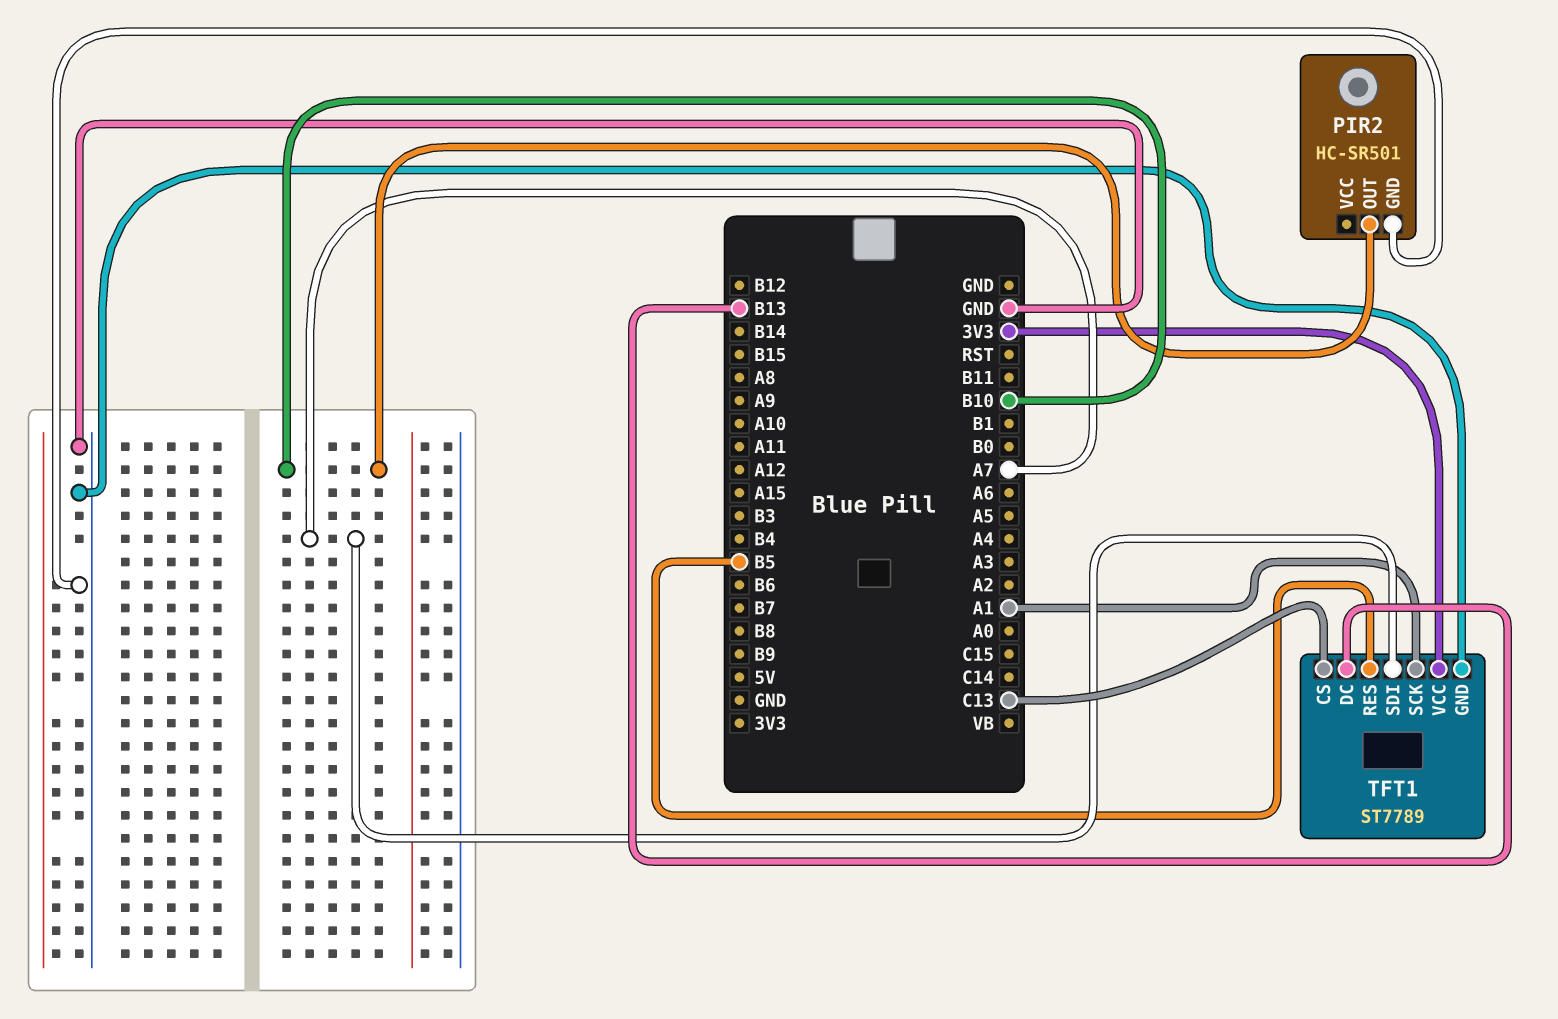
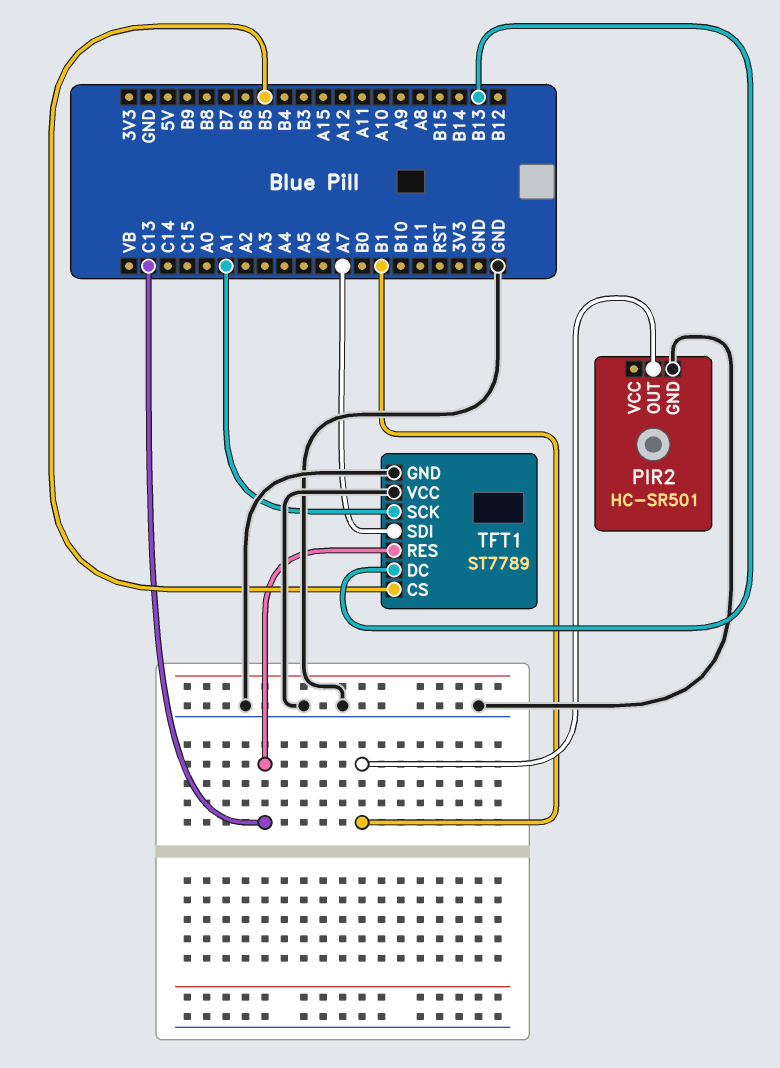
PIR2 pin OUT: B10 -> B1
TFT1 pin CS: C13 -> B5
TFT1 pin RES: B5 -> C13
TFT1 pin VCC: 3V3 -> GND

